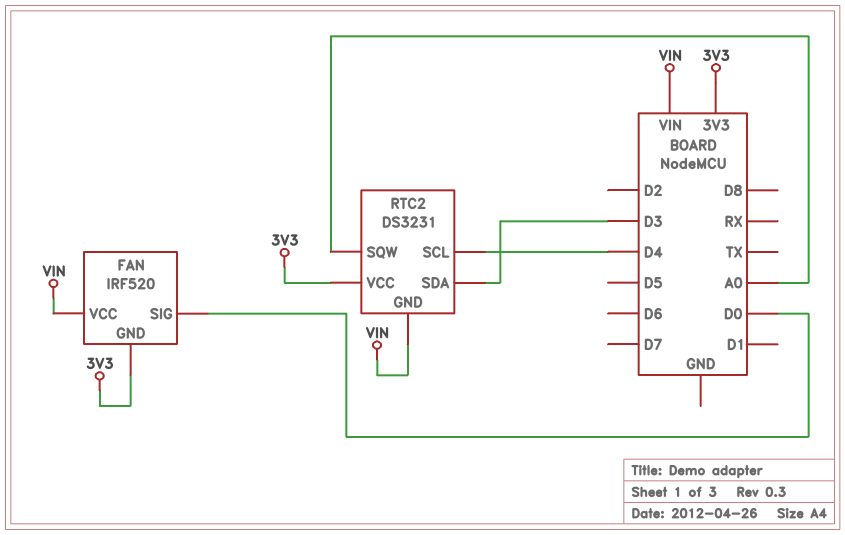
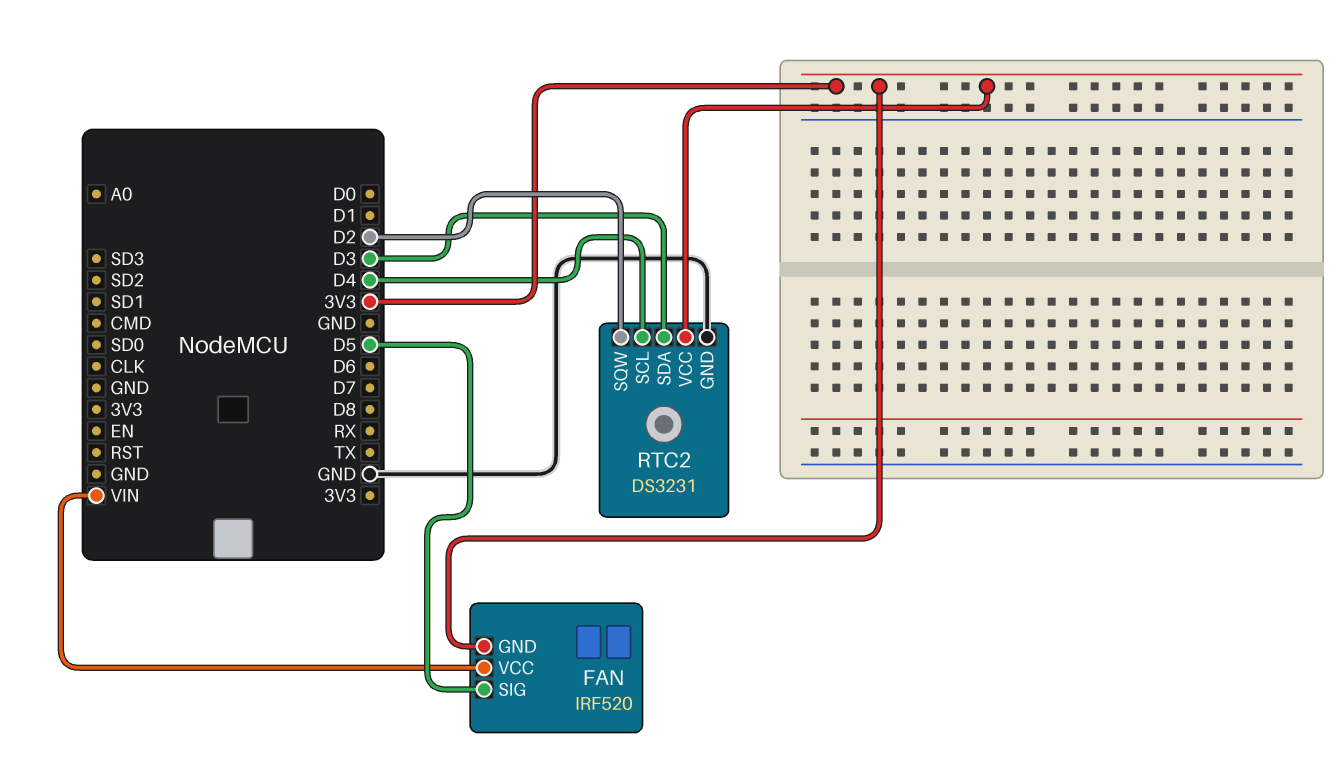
FAN pin SIG: D0 -> D5
RTC2 pin GND: VIN -> GND
RTC2 pin SQW: A0 -> D2

